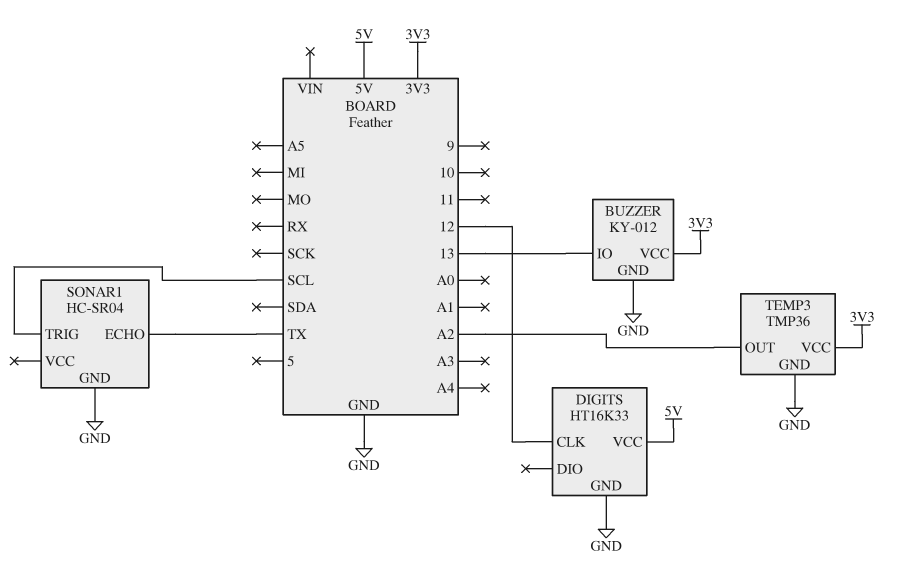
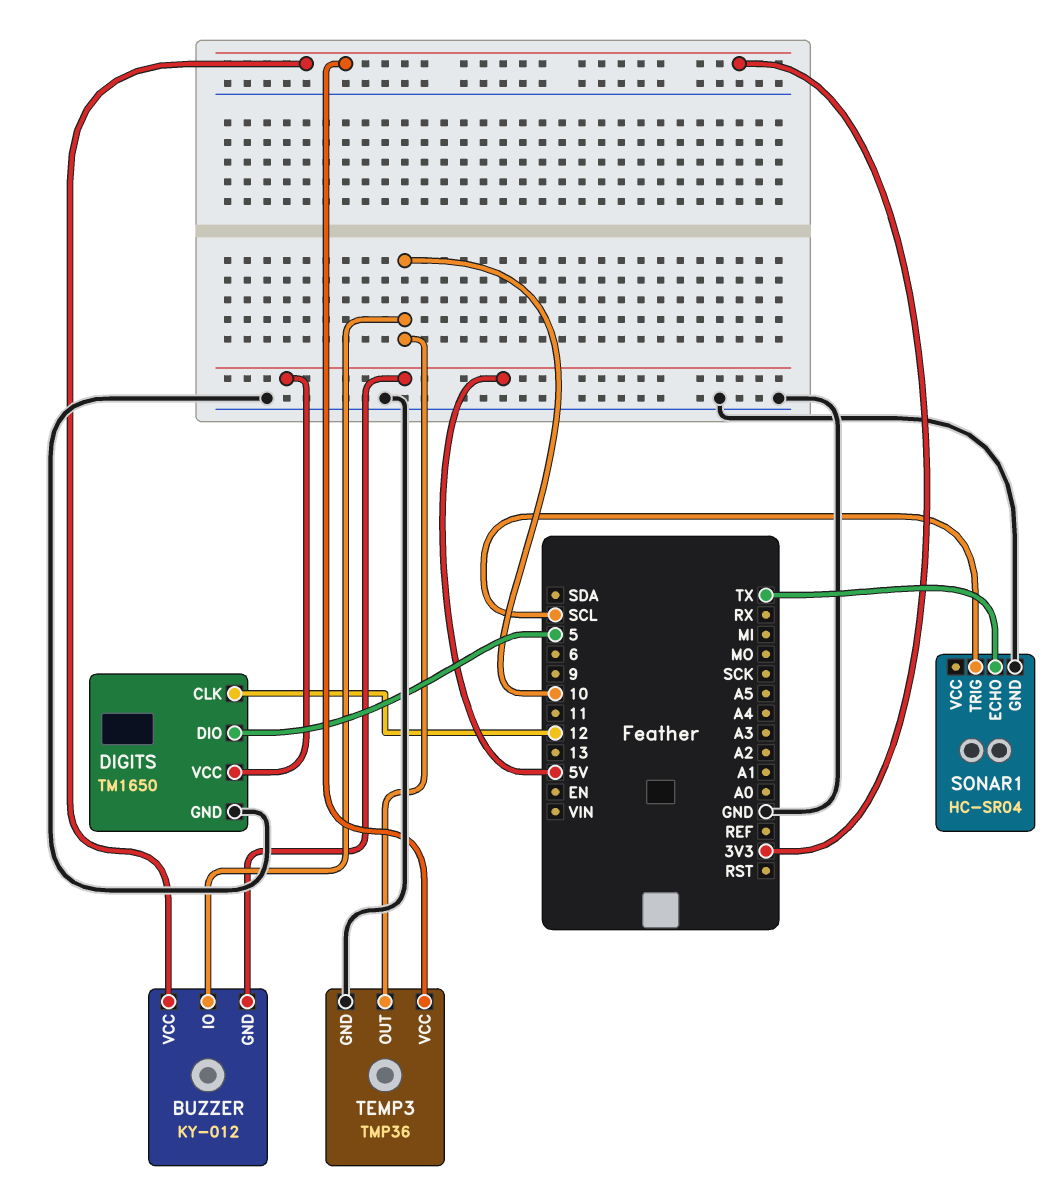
BUZZER pin GND: GND -> 5V
BUZZER pin IO: 13 -> 10
DIGITS: HT16K33 -> TM1650
DIGITS pin DIO: none -> 5
TEMP3 pin OUT: A2 -> 10

